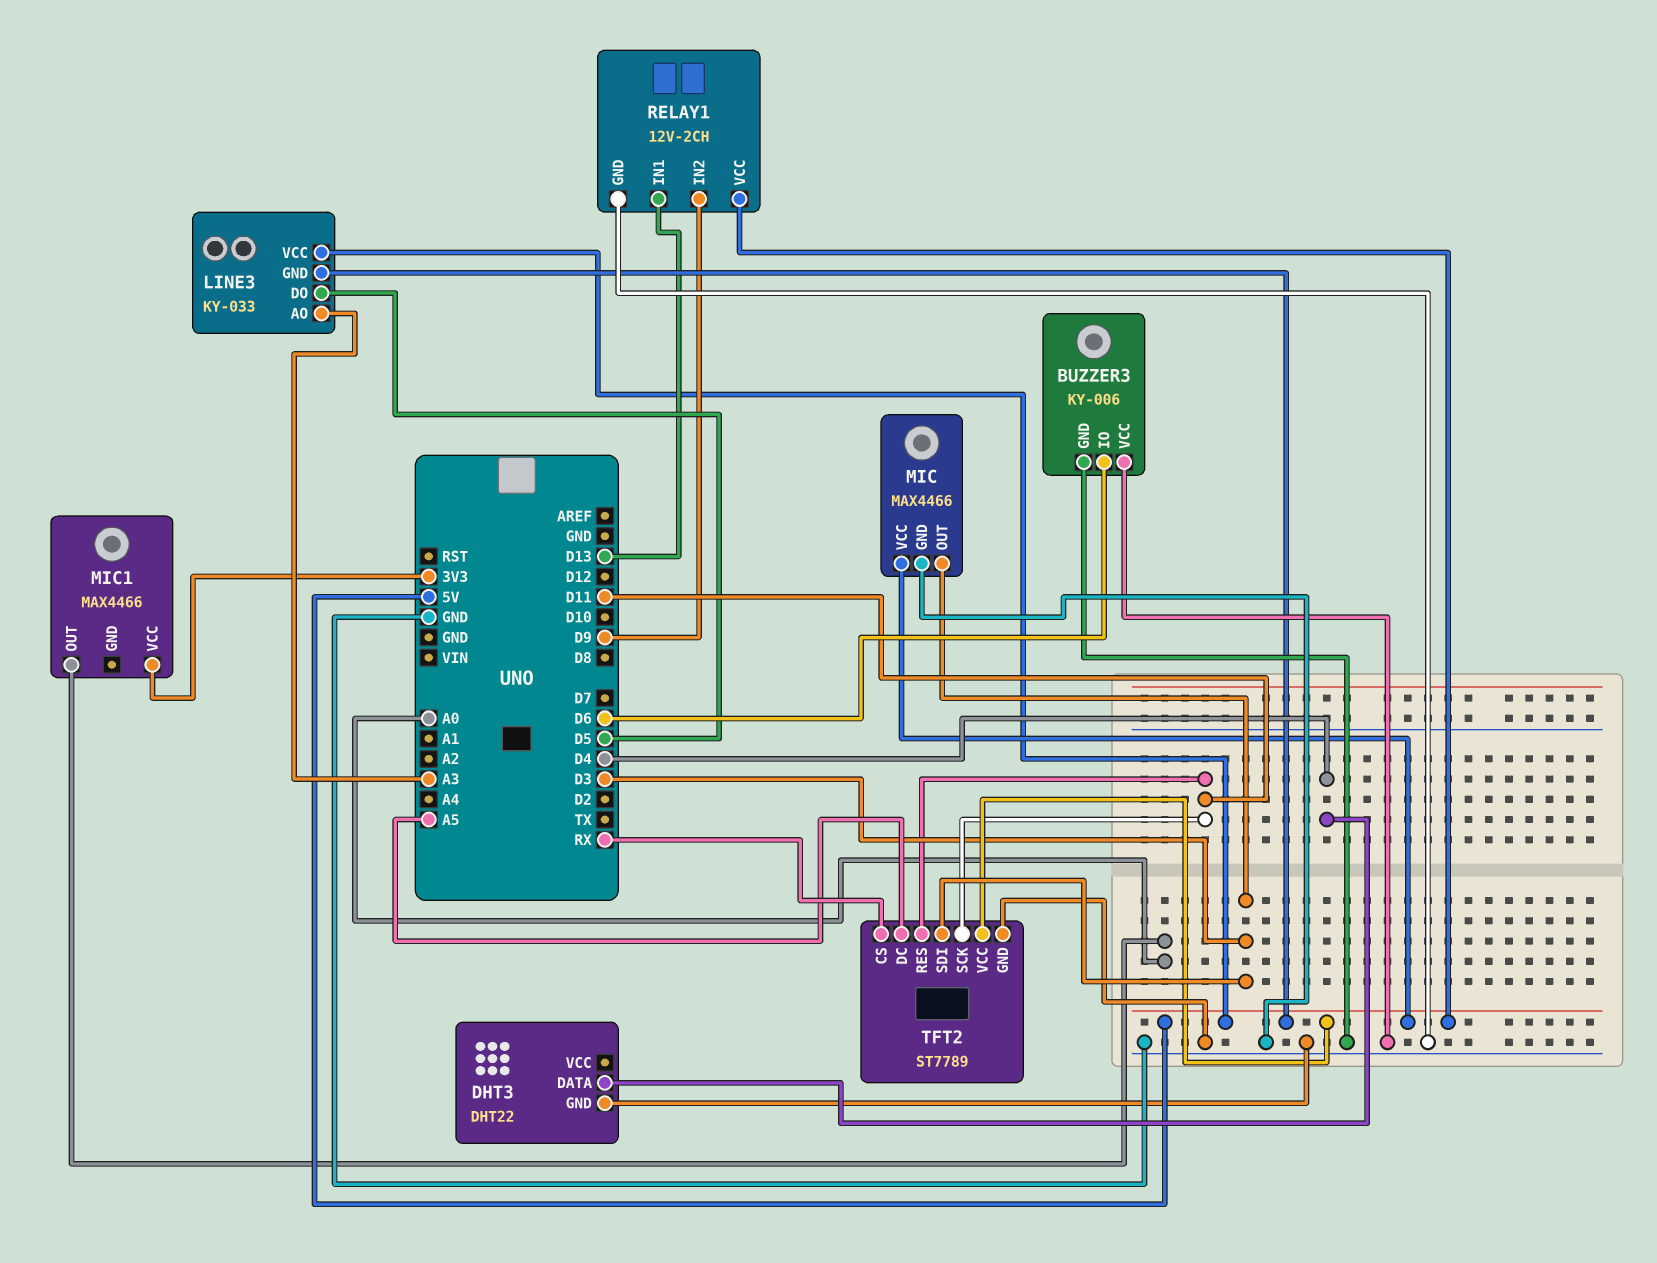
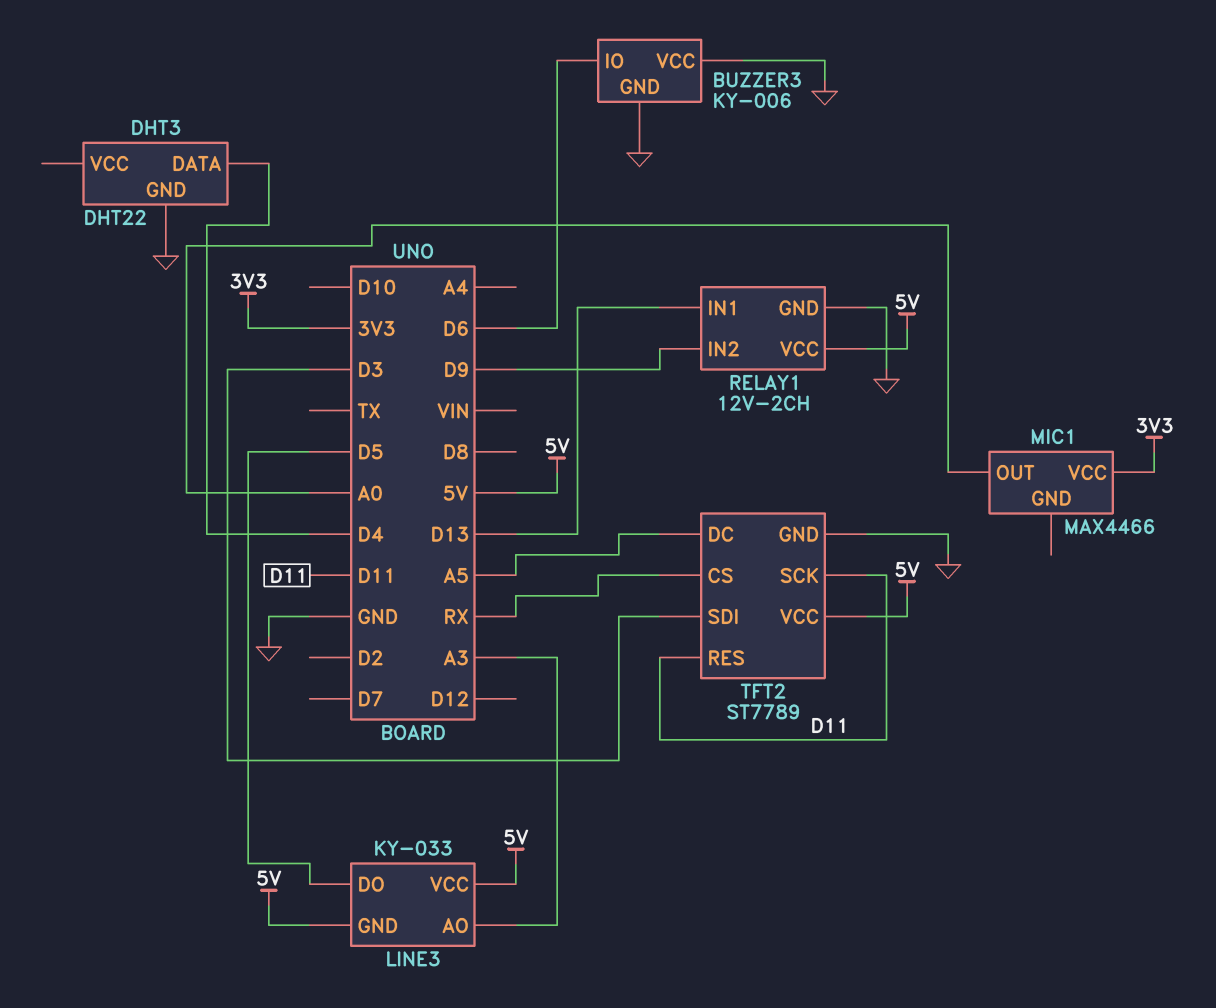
MIC: MAX4466 -> none
MIC pin GND: GND -> none
MIC pin OUT: D3 -> none
MIC pin VCC: 5V -> none

